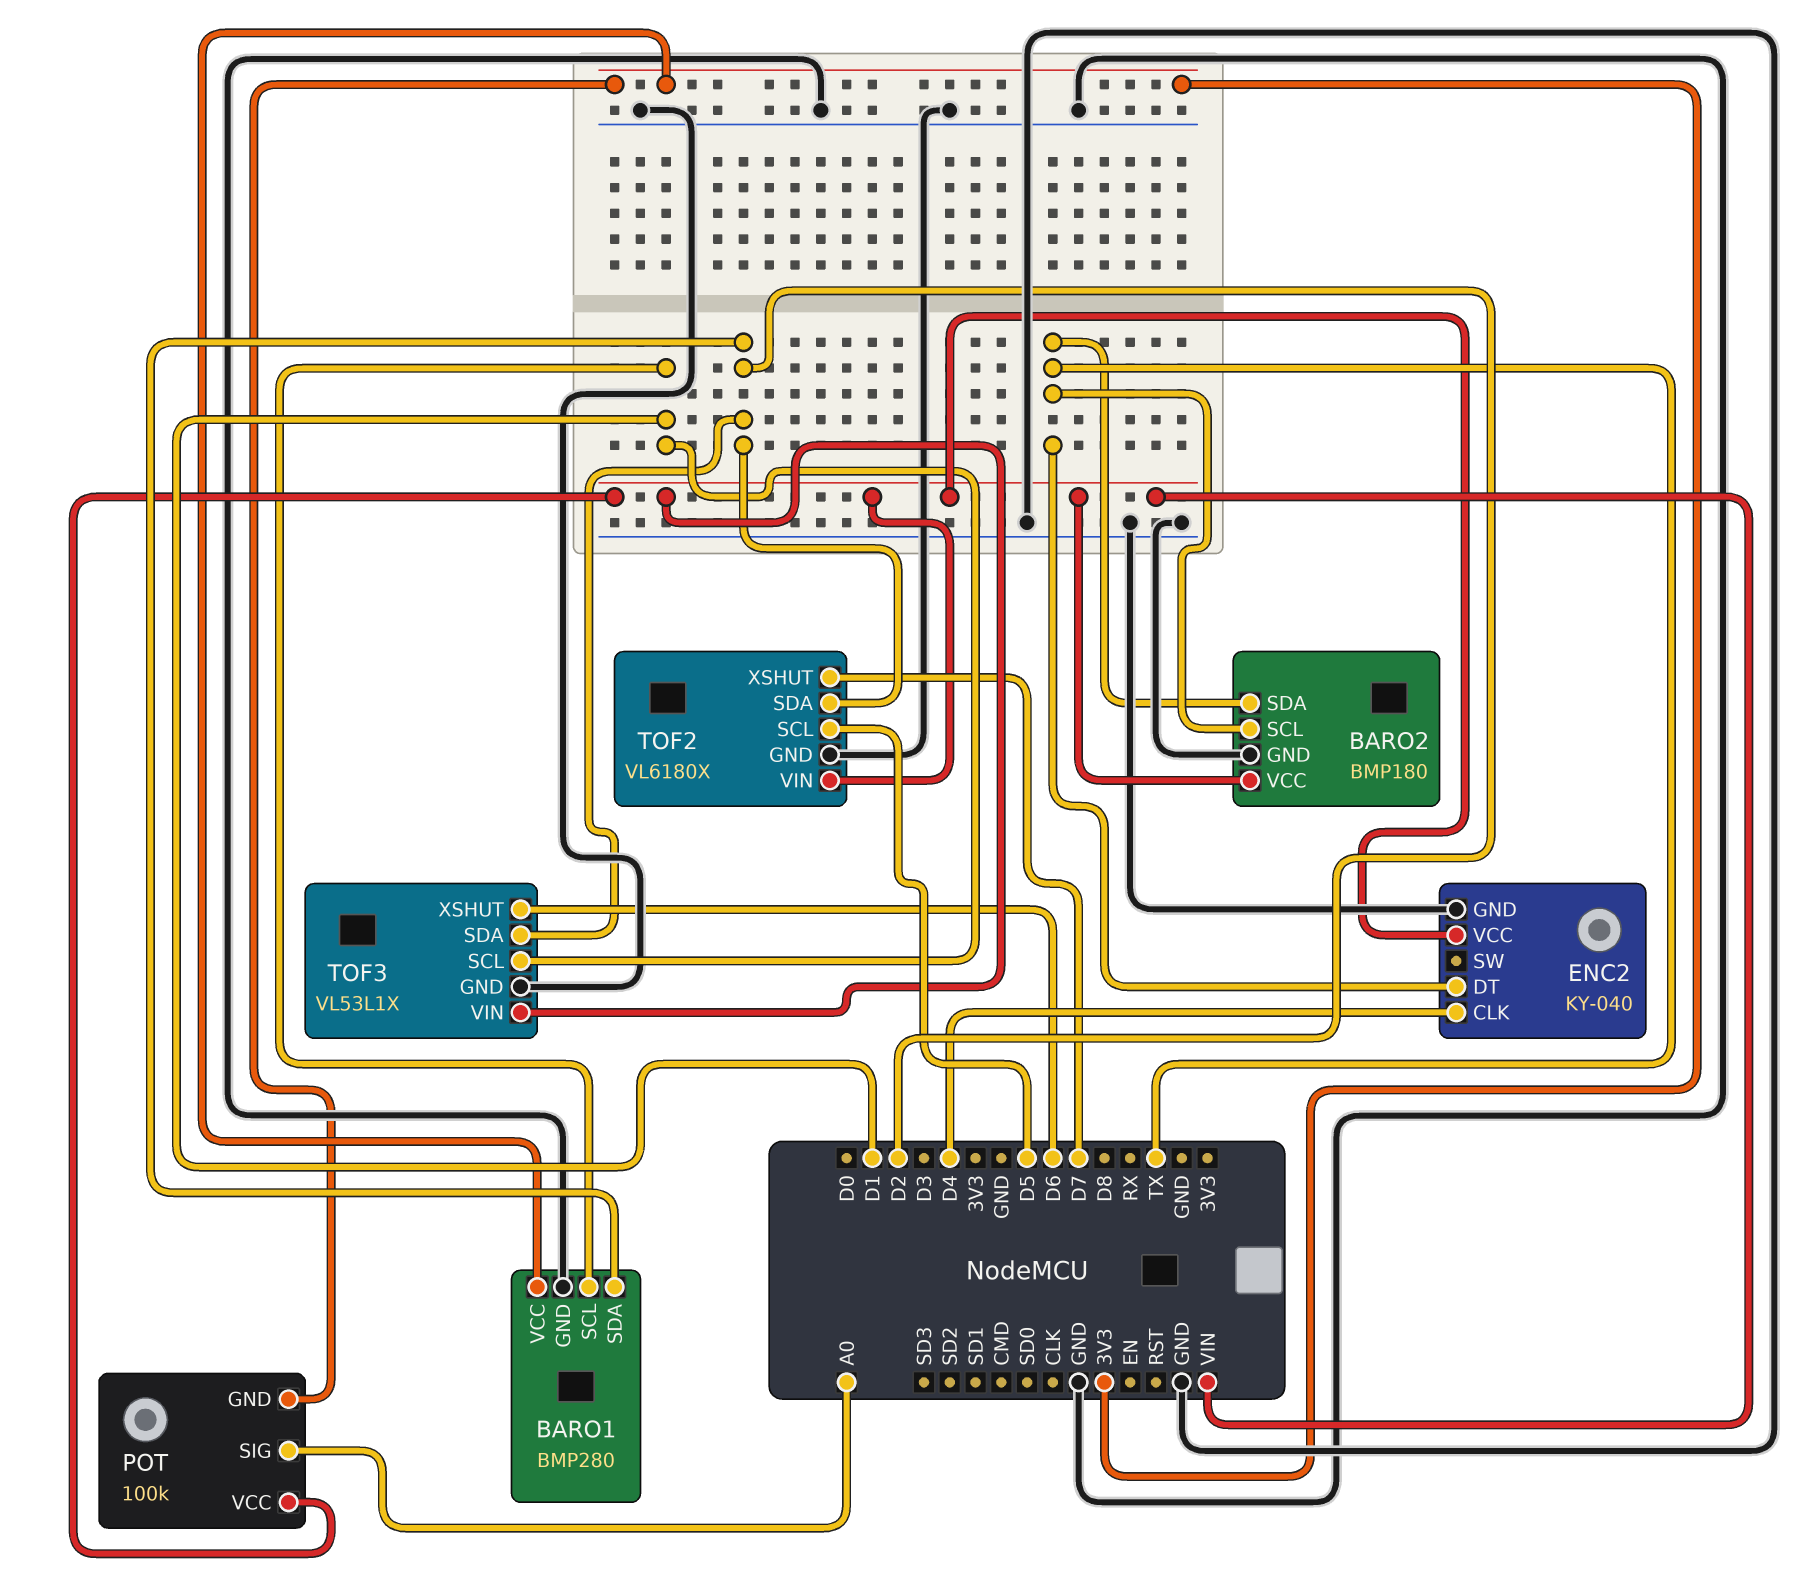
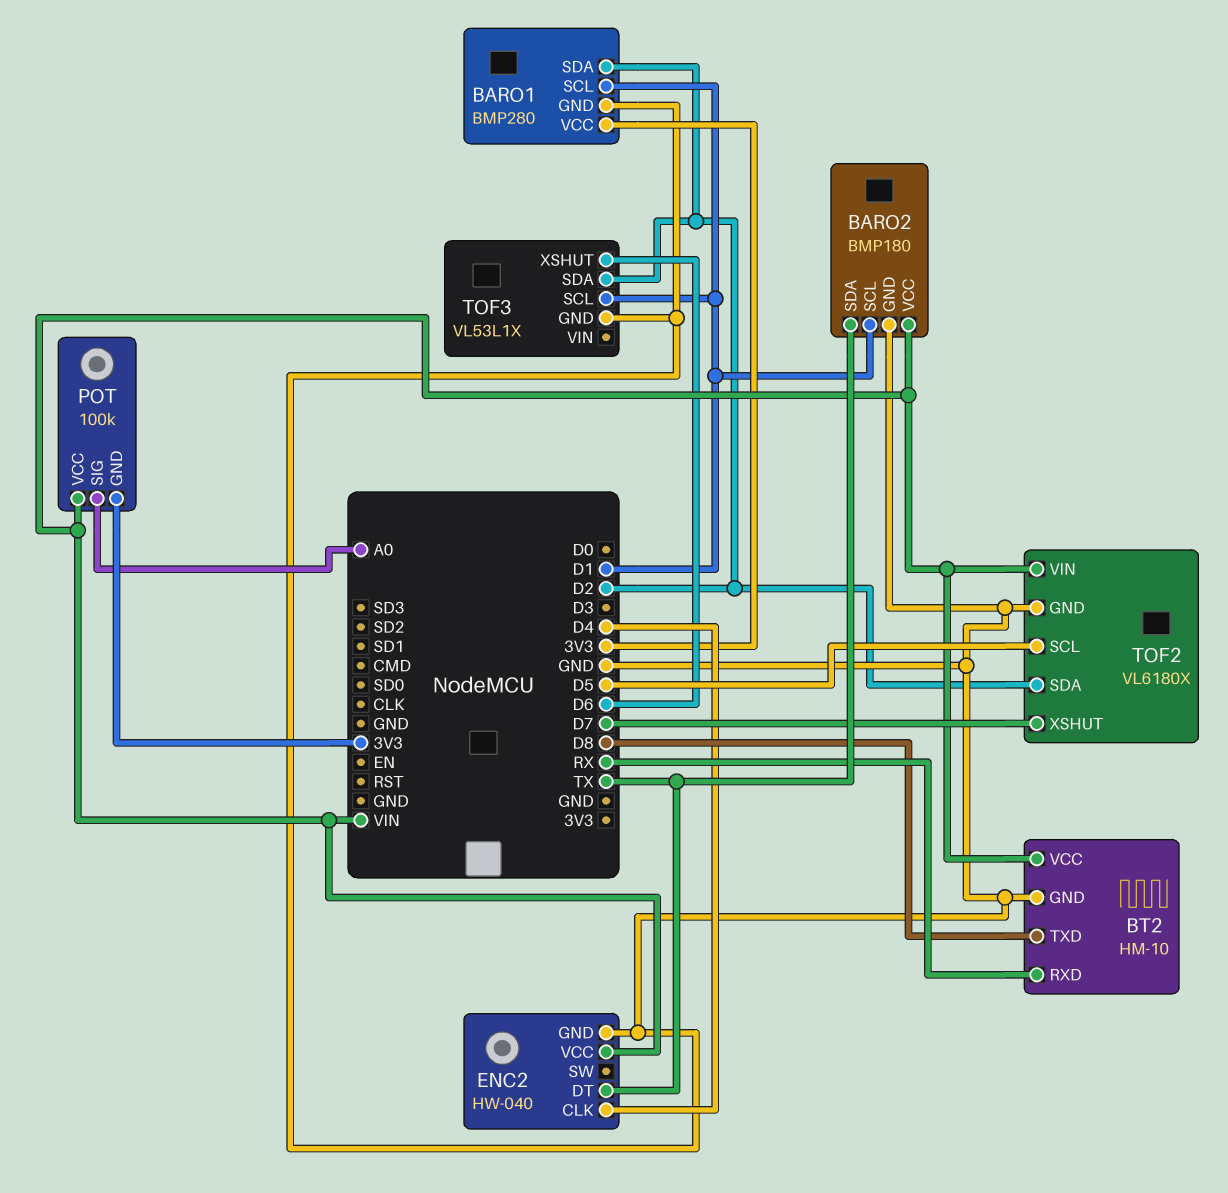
BARO2 pin SCL: TX -> D1
BT2: none -> HM-10
BT2 pin GND: none -> GND
BT2 pin RXD: none -> RX
BT2 pin TXD: none -> D8
BT2 pin VCC: none -> VIN
ENC2: KY-040 -> HW-040
TOF3 pin VIN: VIN -> none

